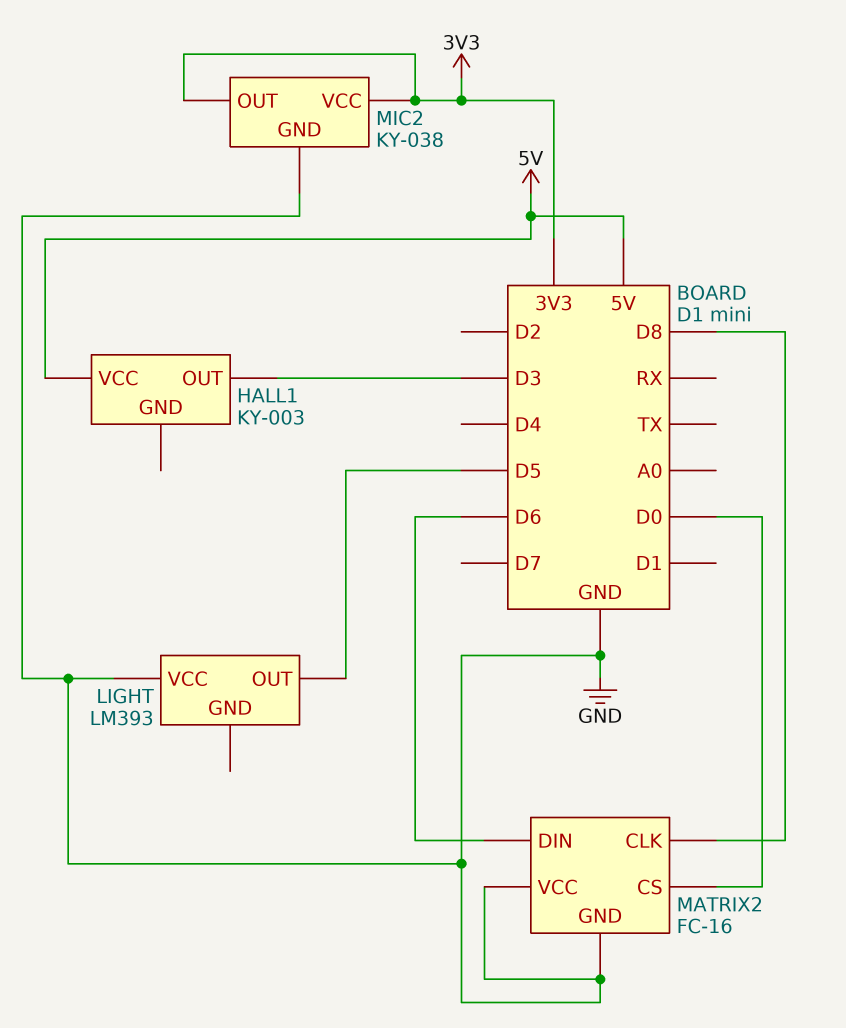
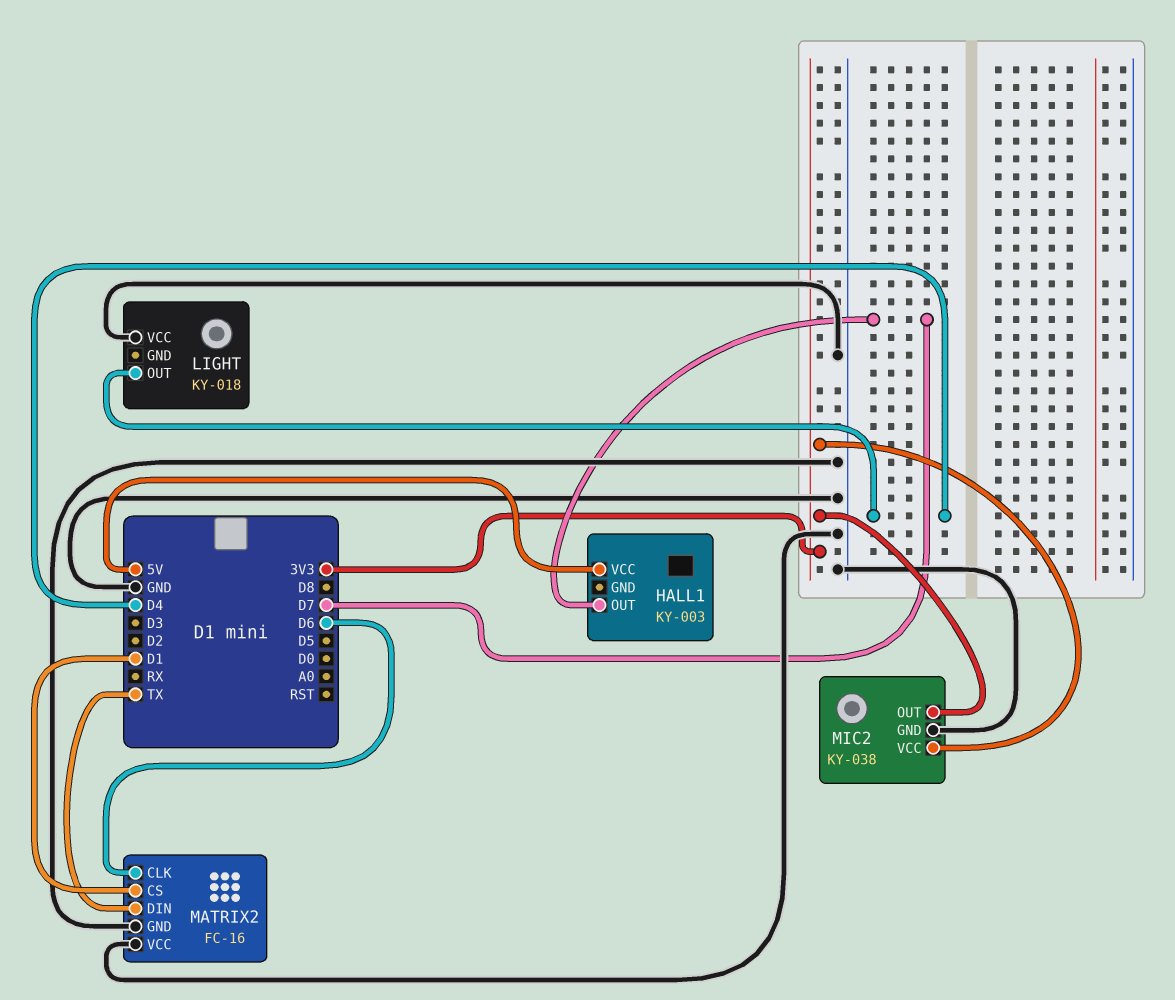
HALL1 pin OUT: D3 -> D7
LIGHT: LM393 -> KY-018
LIGHT pin OUT: D5 -> D4
MATRIX2 pin CLK: D8 -> D6
MATRIX2 pin CS: D0 -> D1
MATRIX2 pin DIN: D6 -> TX

